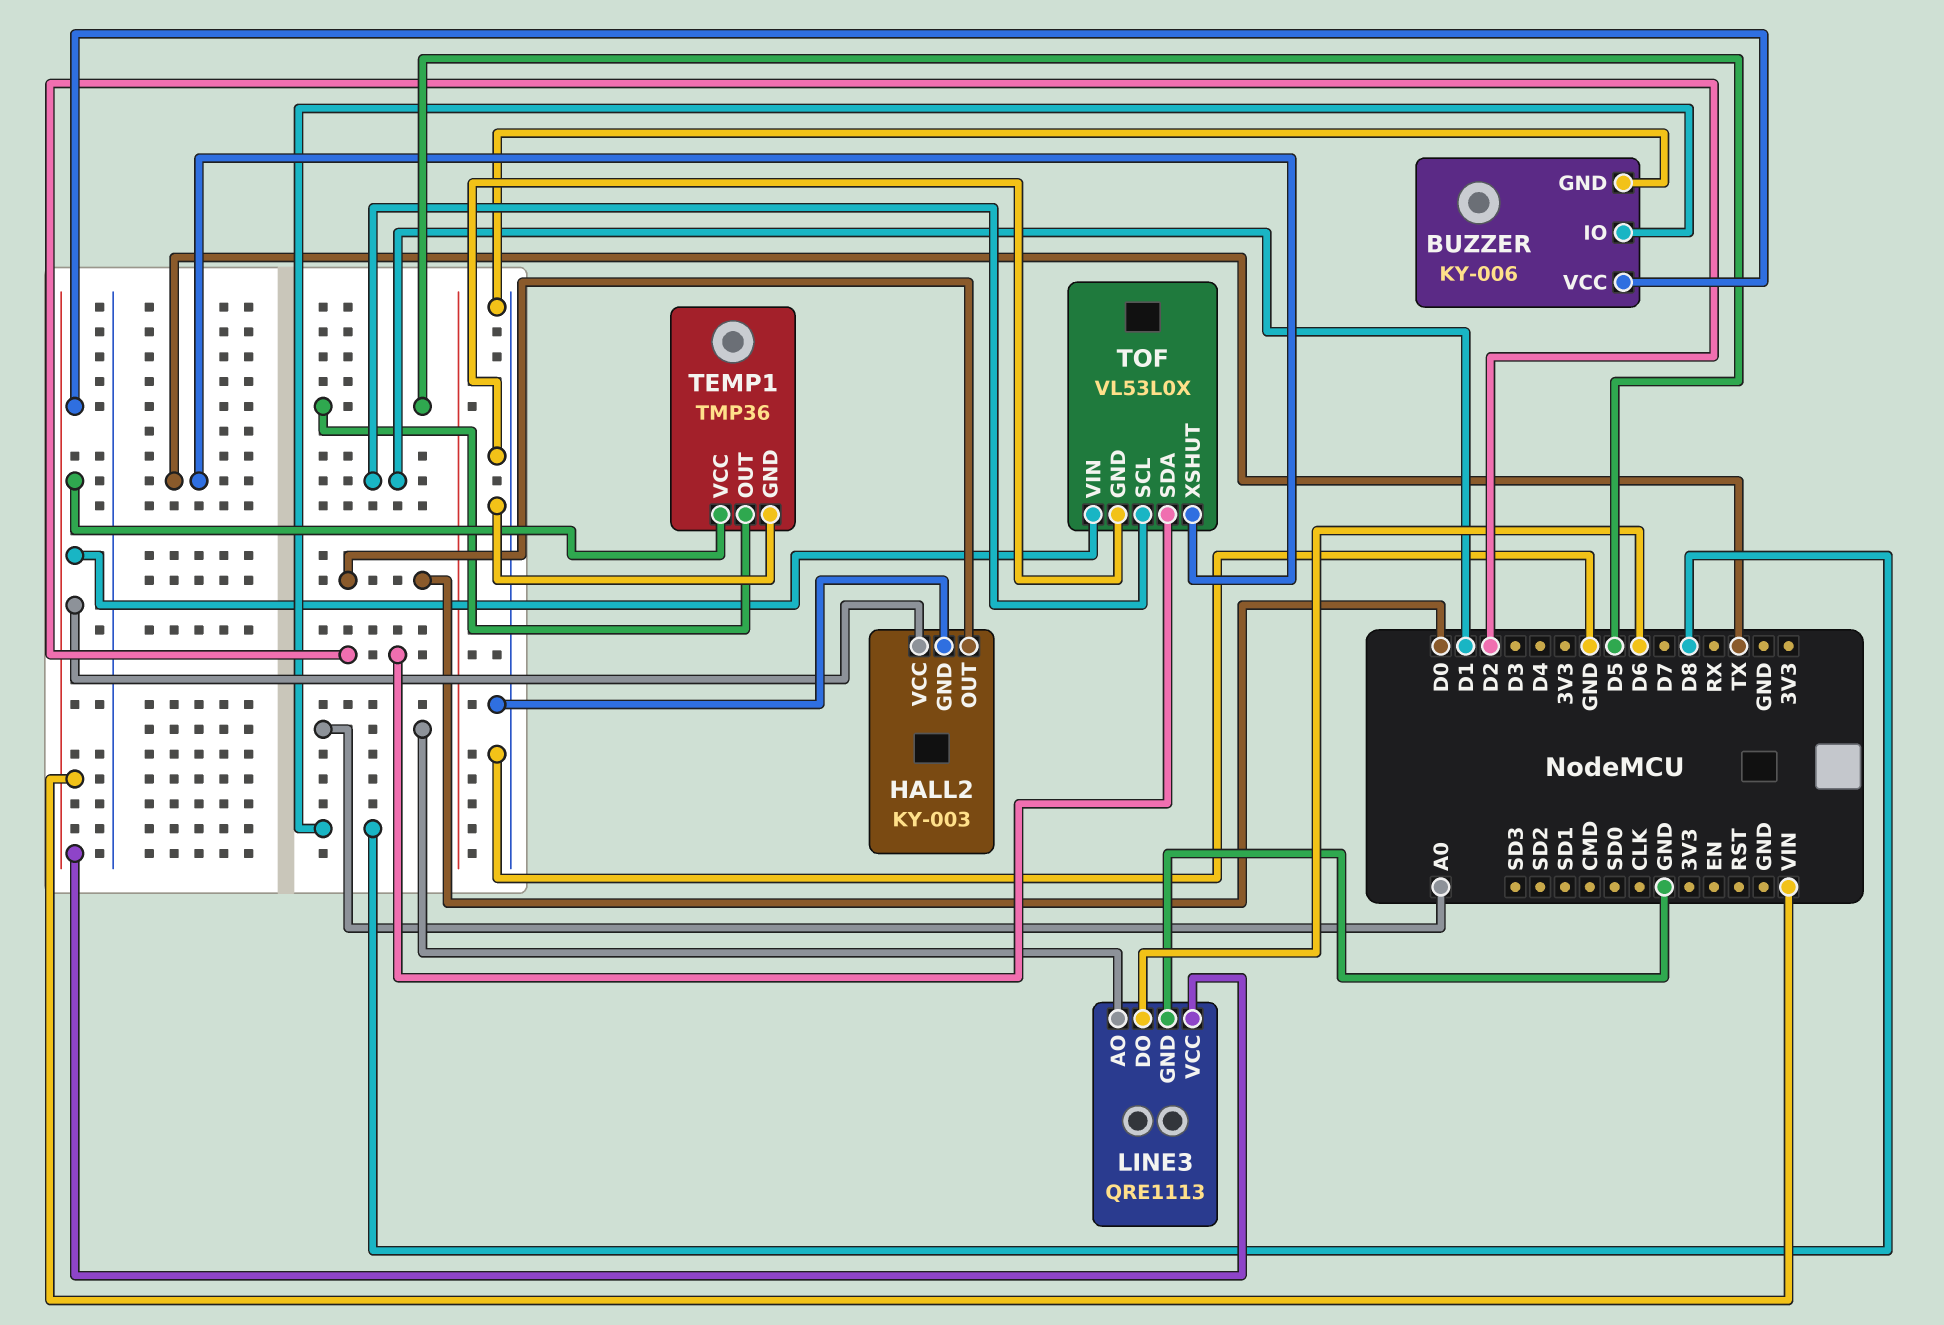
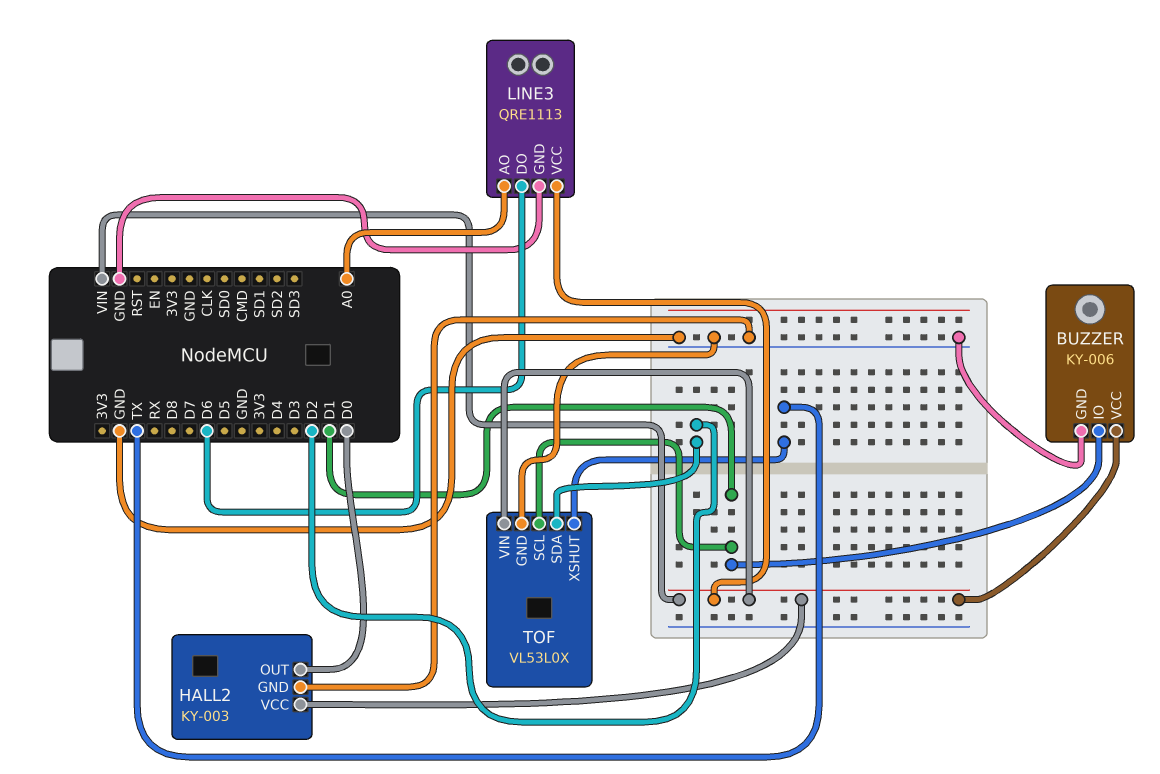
BUZZER pin IO: D8 -> D1
TEMP1: TMP36 -> none
TEMP1 pin GND: GND -> none
TEMP1 pin OUT: D5 -> none
TEMP1 pin VCC: VIN -> none

